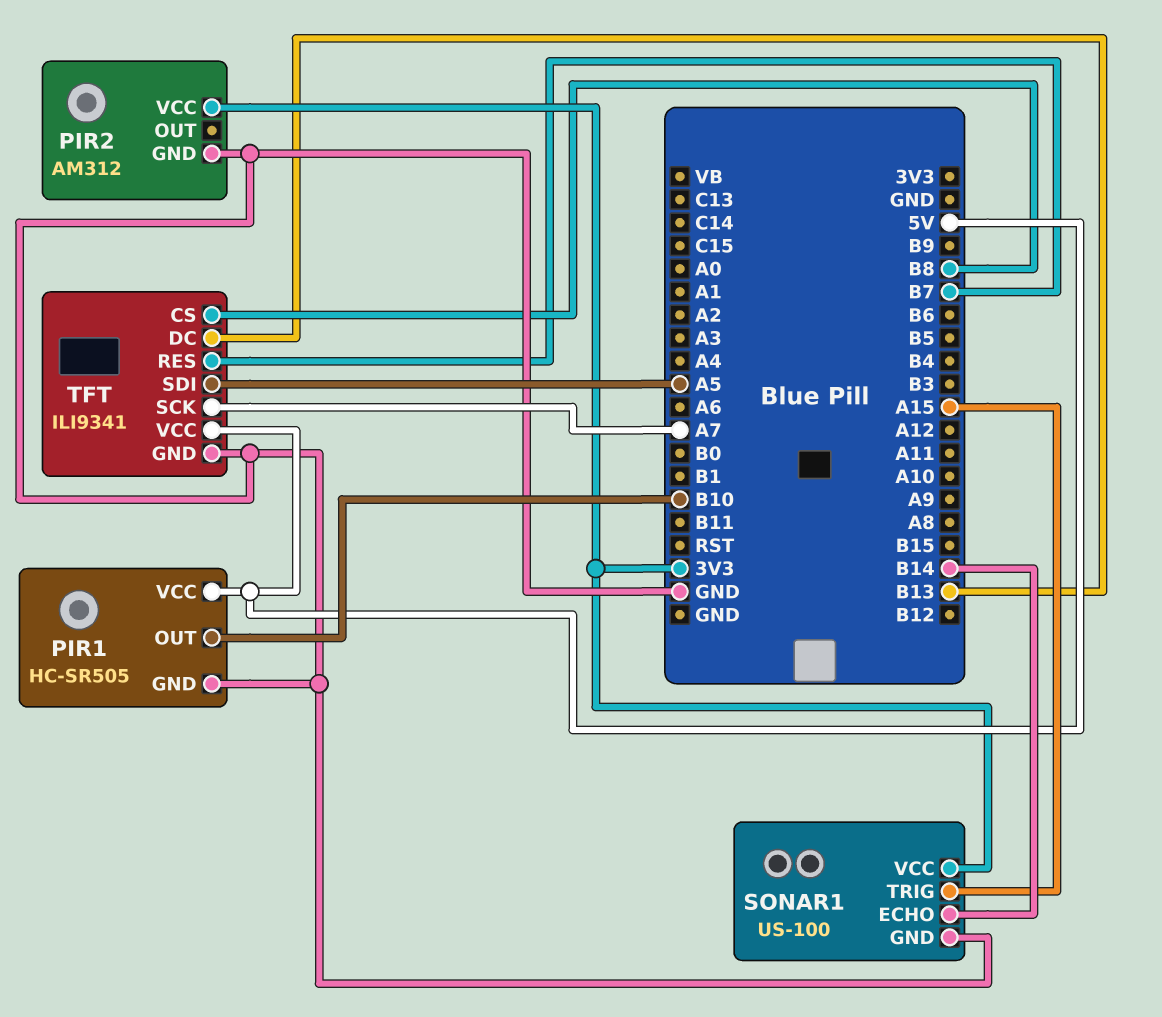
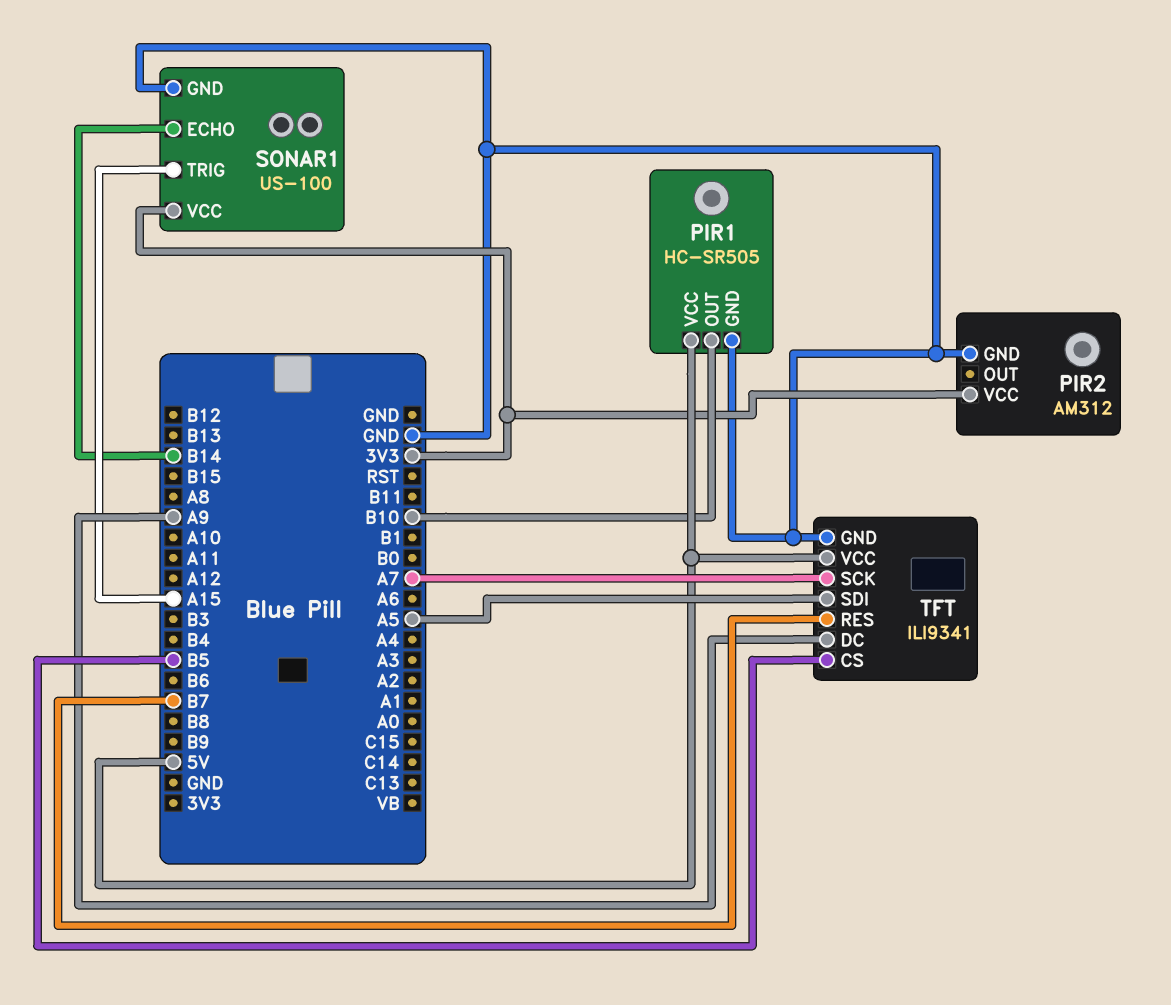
TFT pin CS: B8 -> B5
TFT pin DC: B13 -> A9

